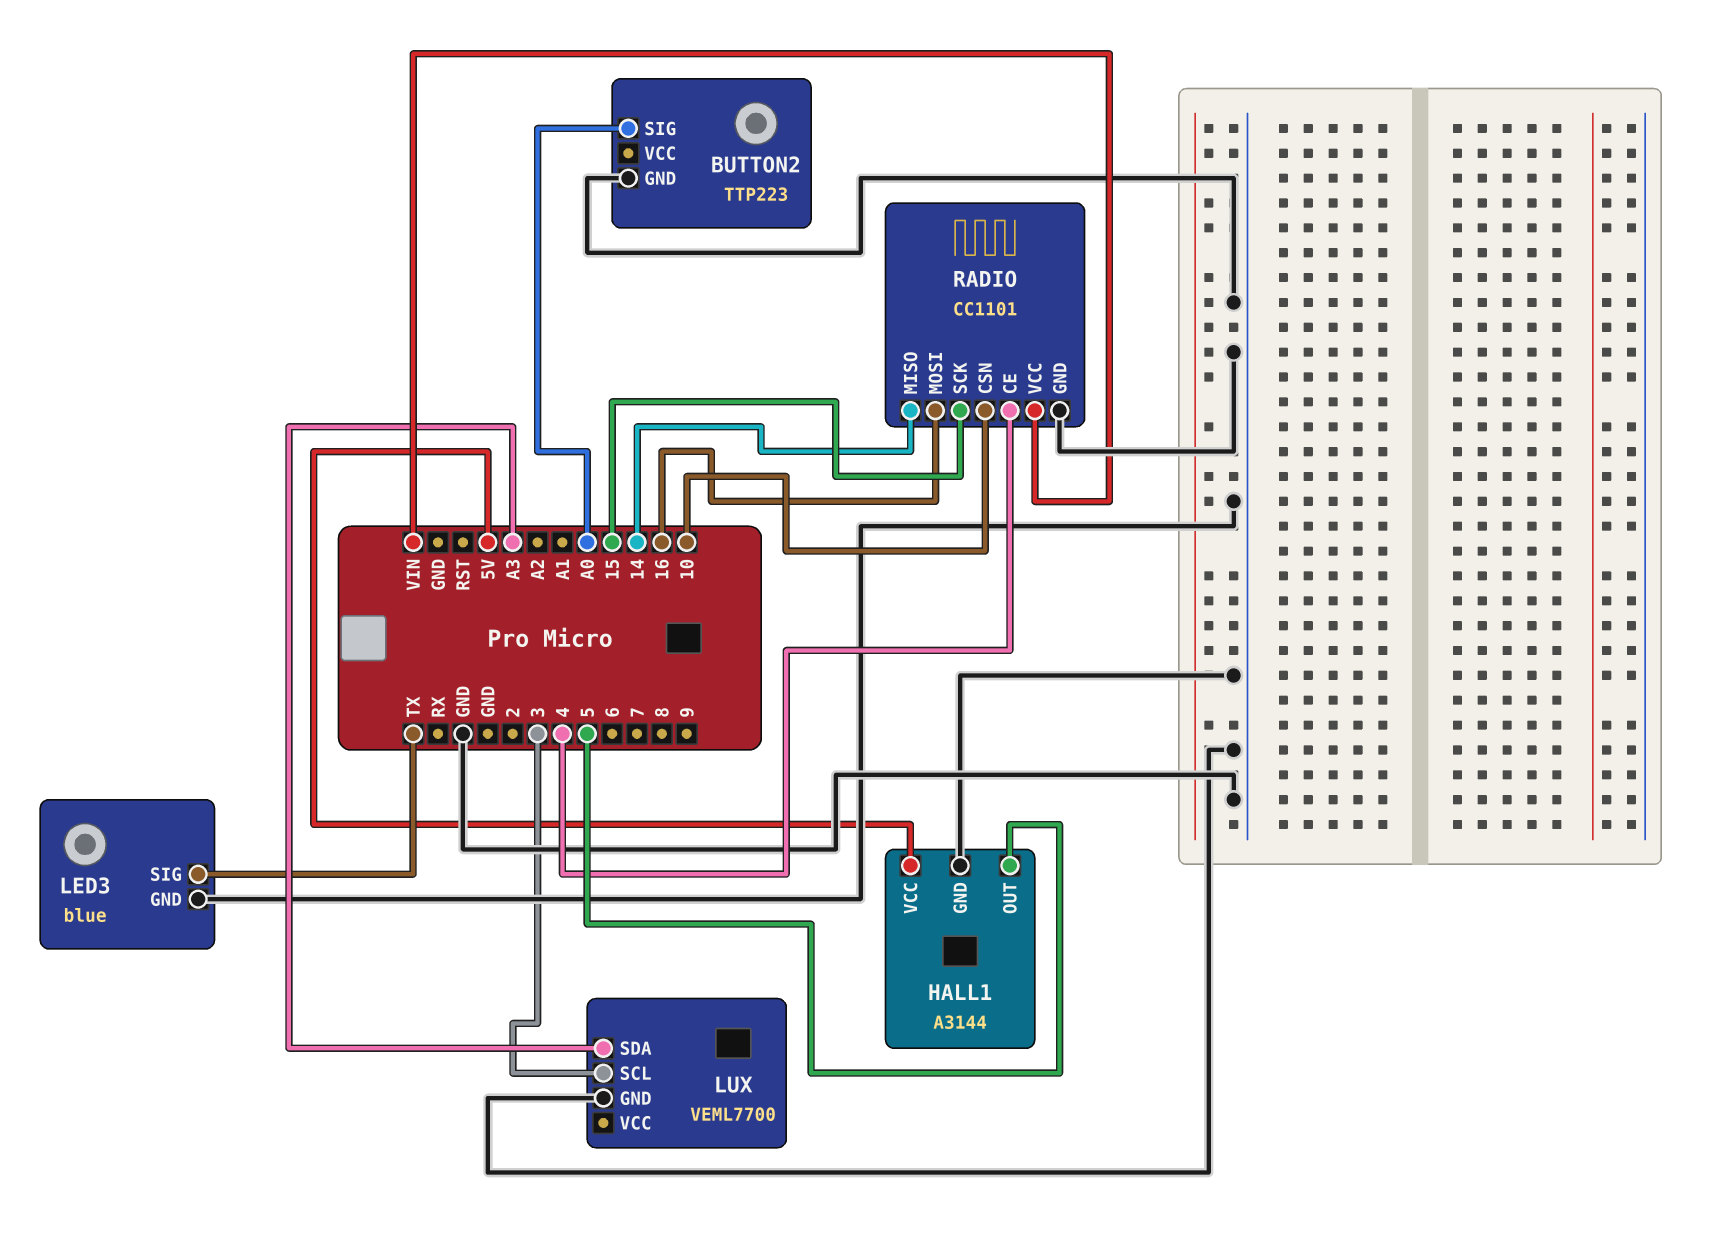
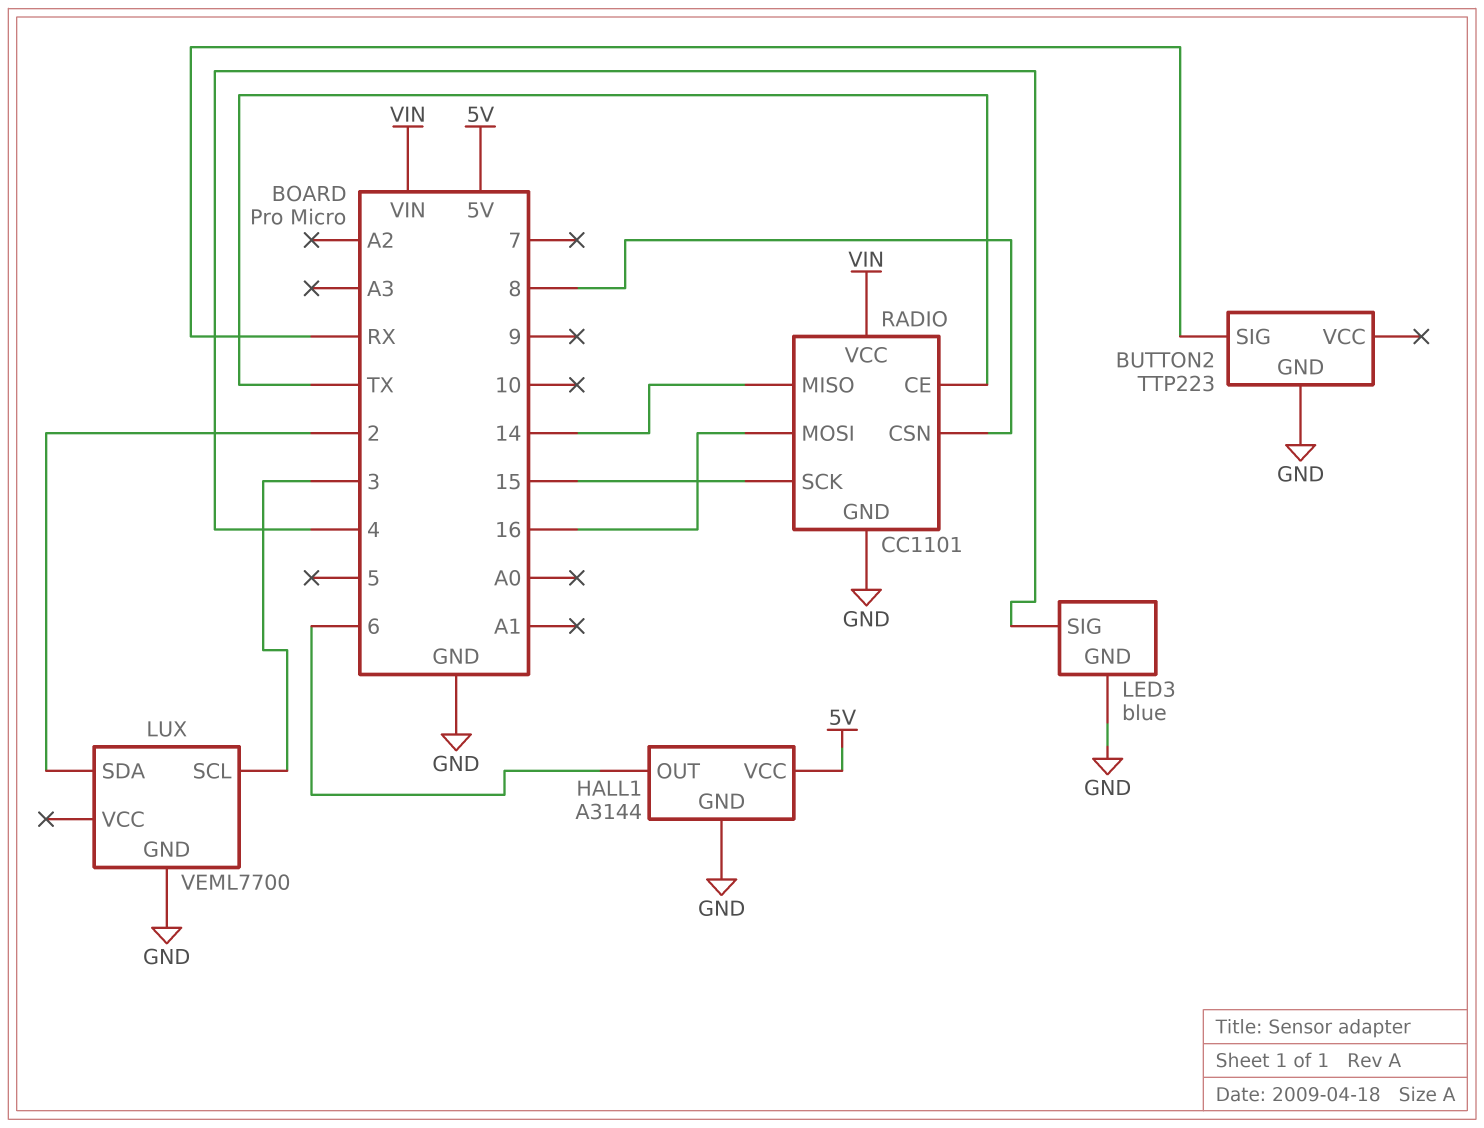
BUTTON2 pin SIG: A0 -> RX
HALL1 pin OUT: 5 -> 6
LED3 pin SIG: TX -> 4
LUX pin SDA: A3 -> 2
RADIO pin CE: 4 -> TX
RADIO pin CSN: 10 -> 8

